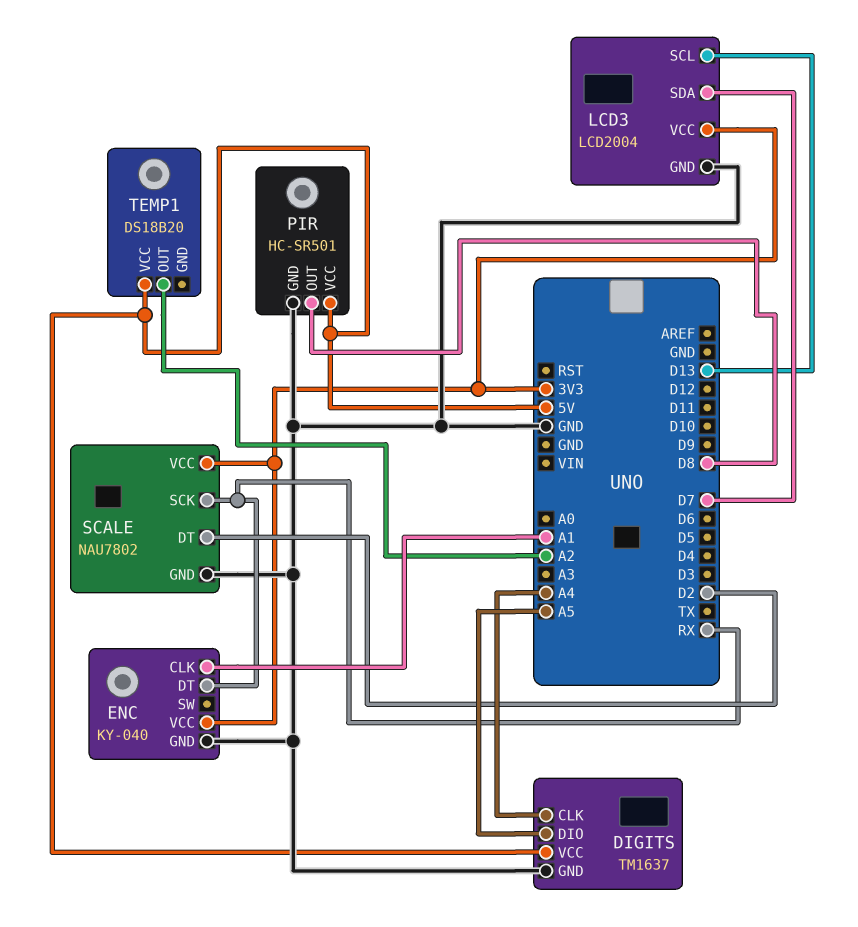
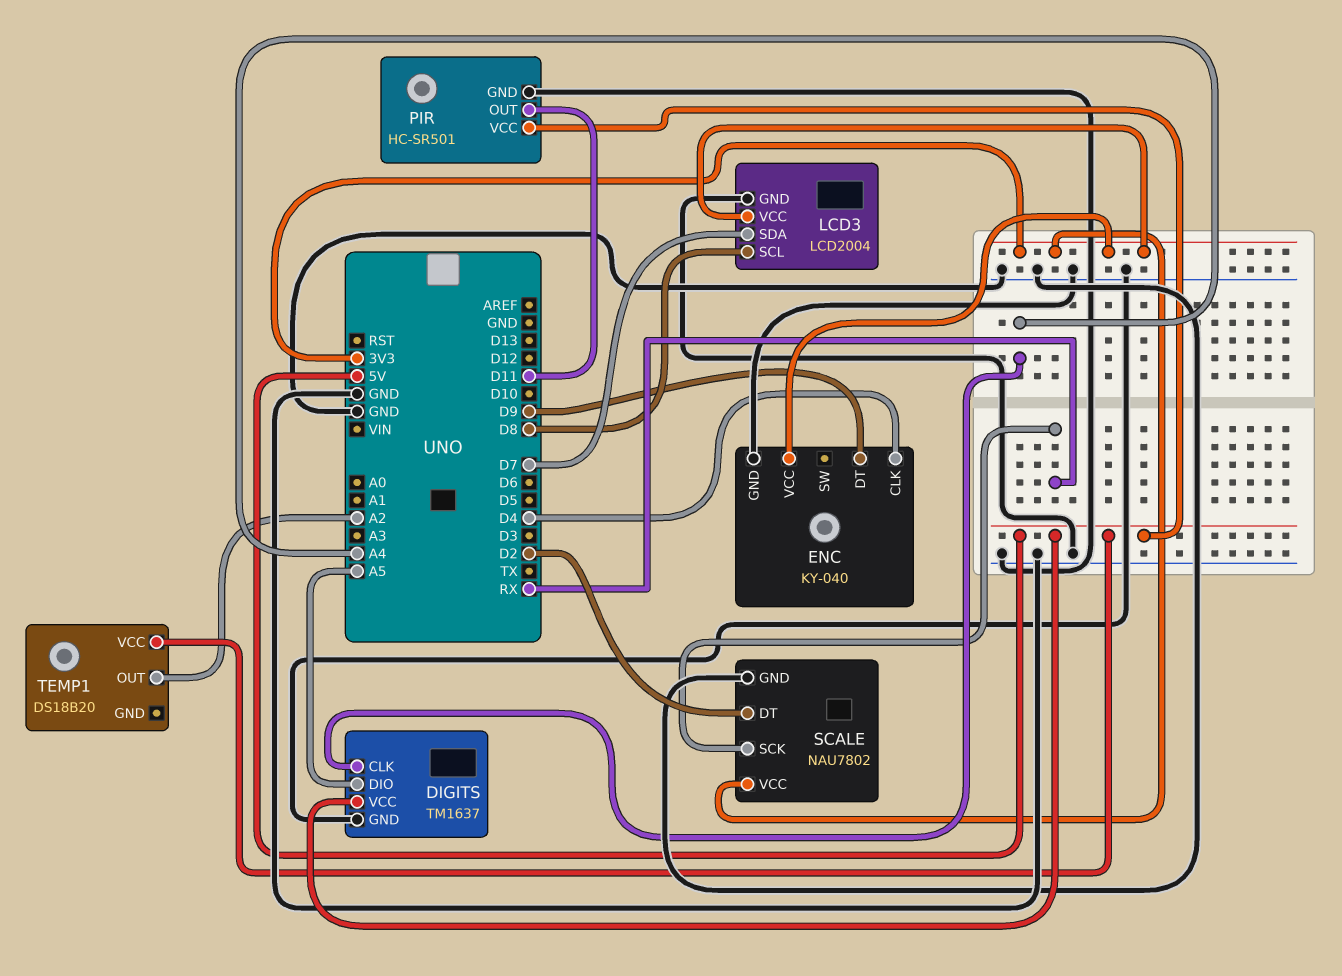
ENC pin CLK: A1 -> D4
ENC pin DT: RX -> D9
LCD3 pin SCL: D13 -> D8
PIR pin OUT: D8 -> D11

